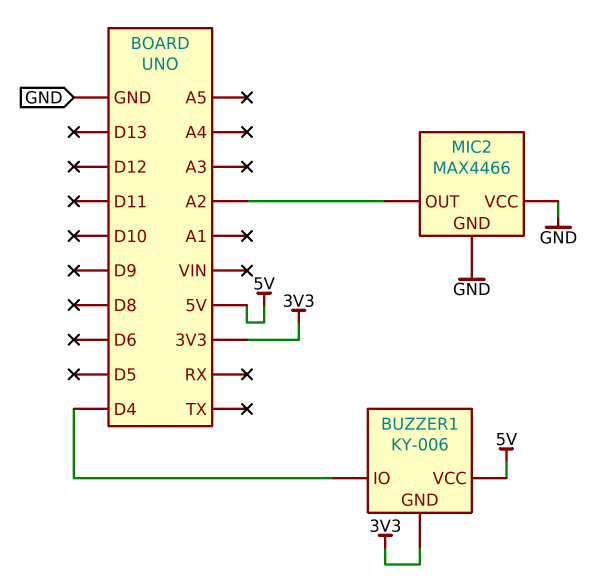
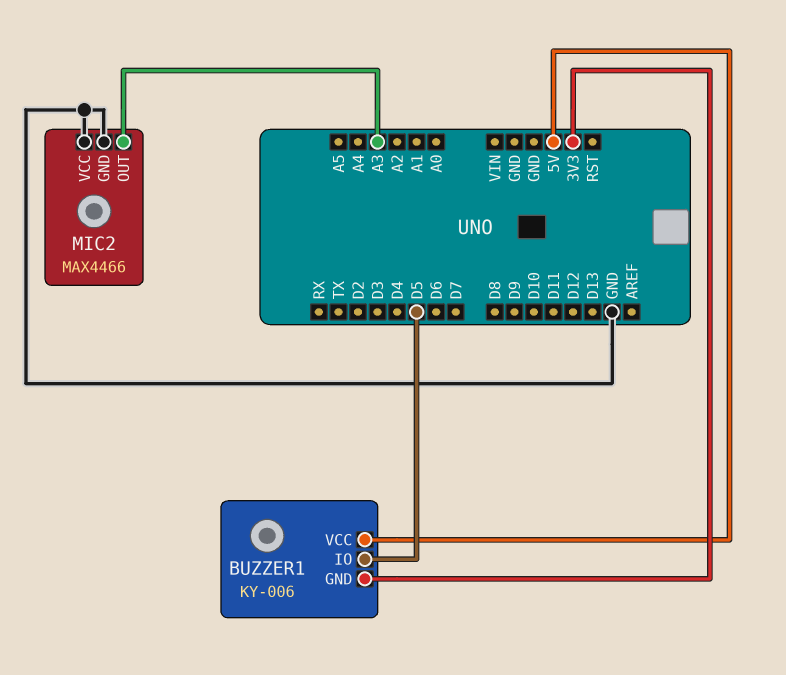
BUZZER1 pin IO: D4 -> D5
MIC2 pin OUT: A2 -> A3

